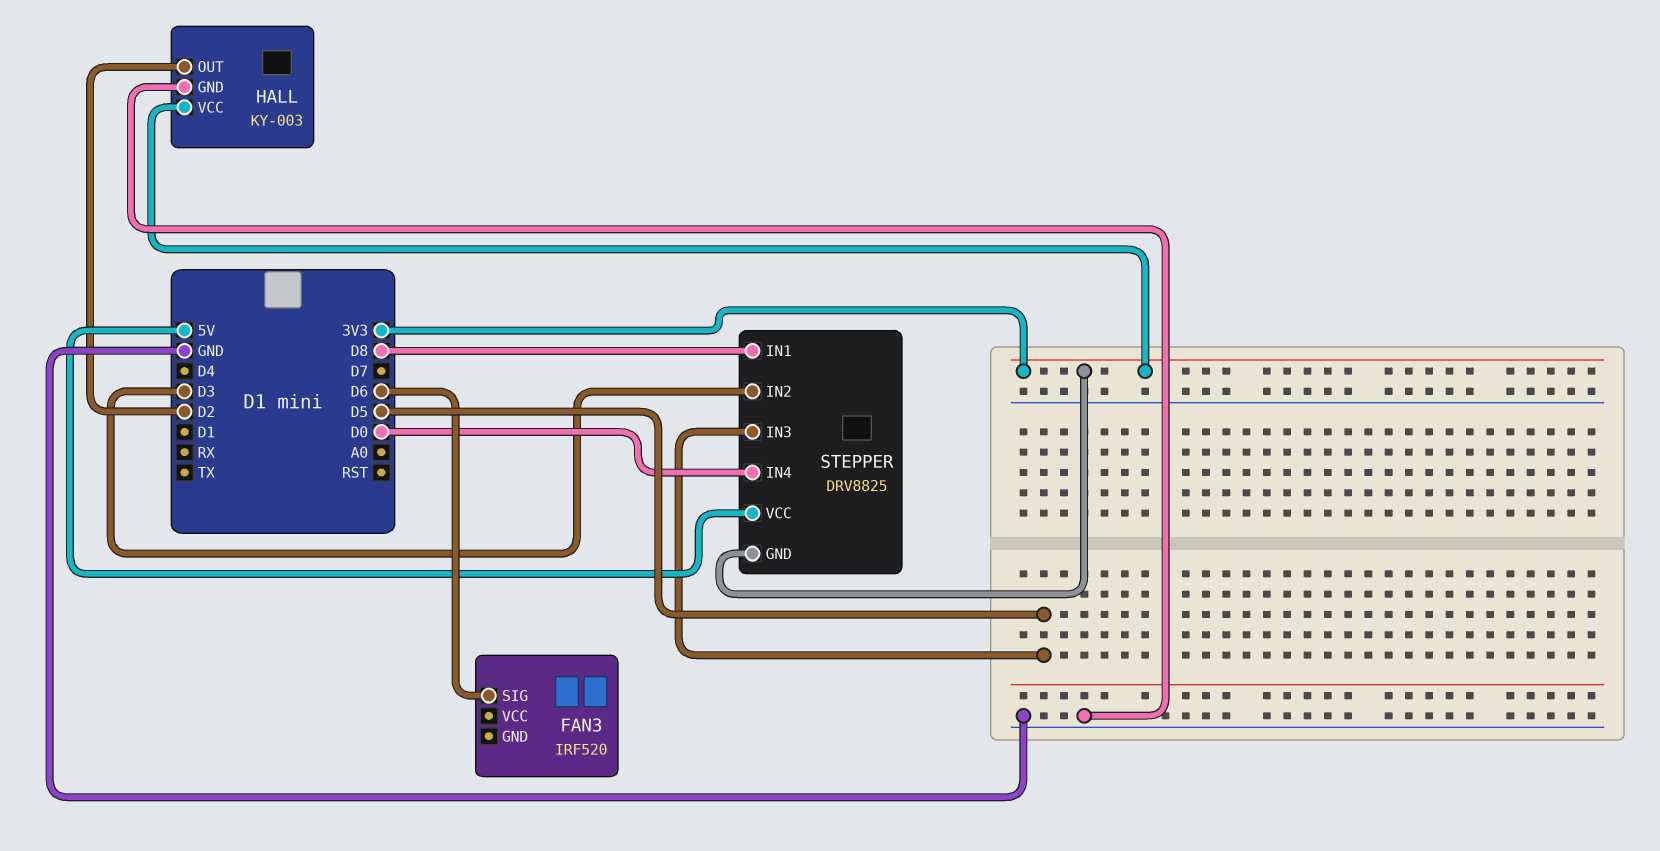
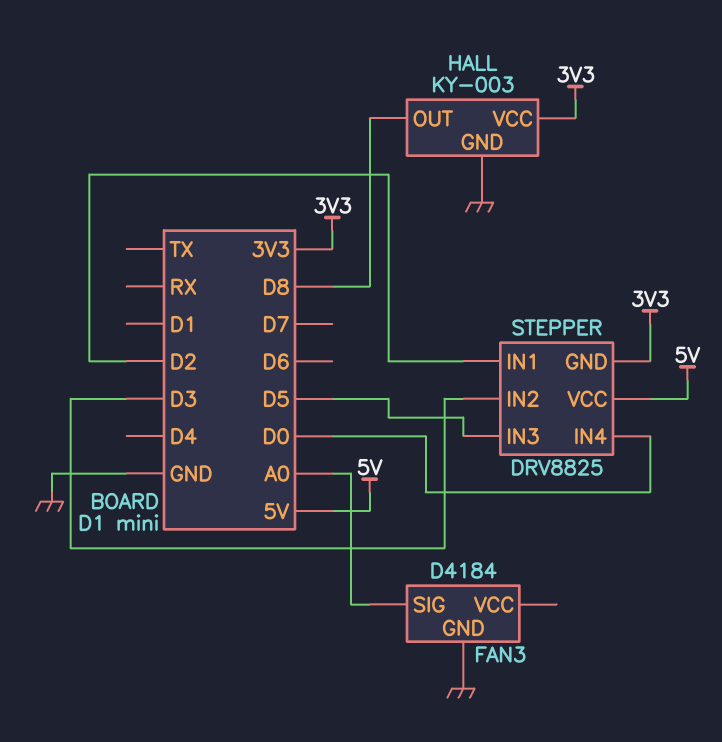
FAN3: IRF520 -> D4184
FAN3 pin GND: none -> GND
FAN3 pin SIG: D6 -> A0
HALL pin OUT: D2 -> D8
STEPPER pin IN1: D8 -> D2

